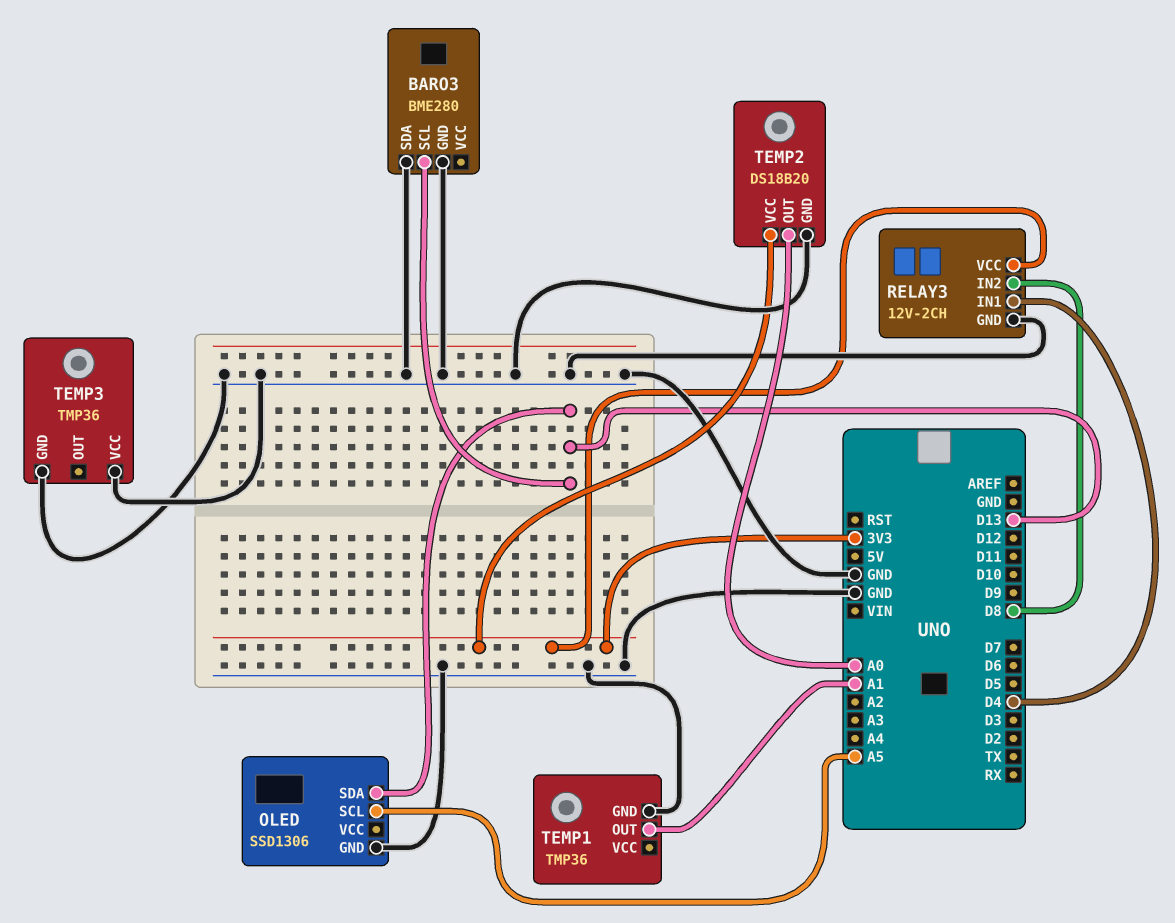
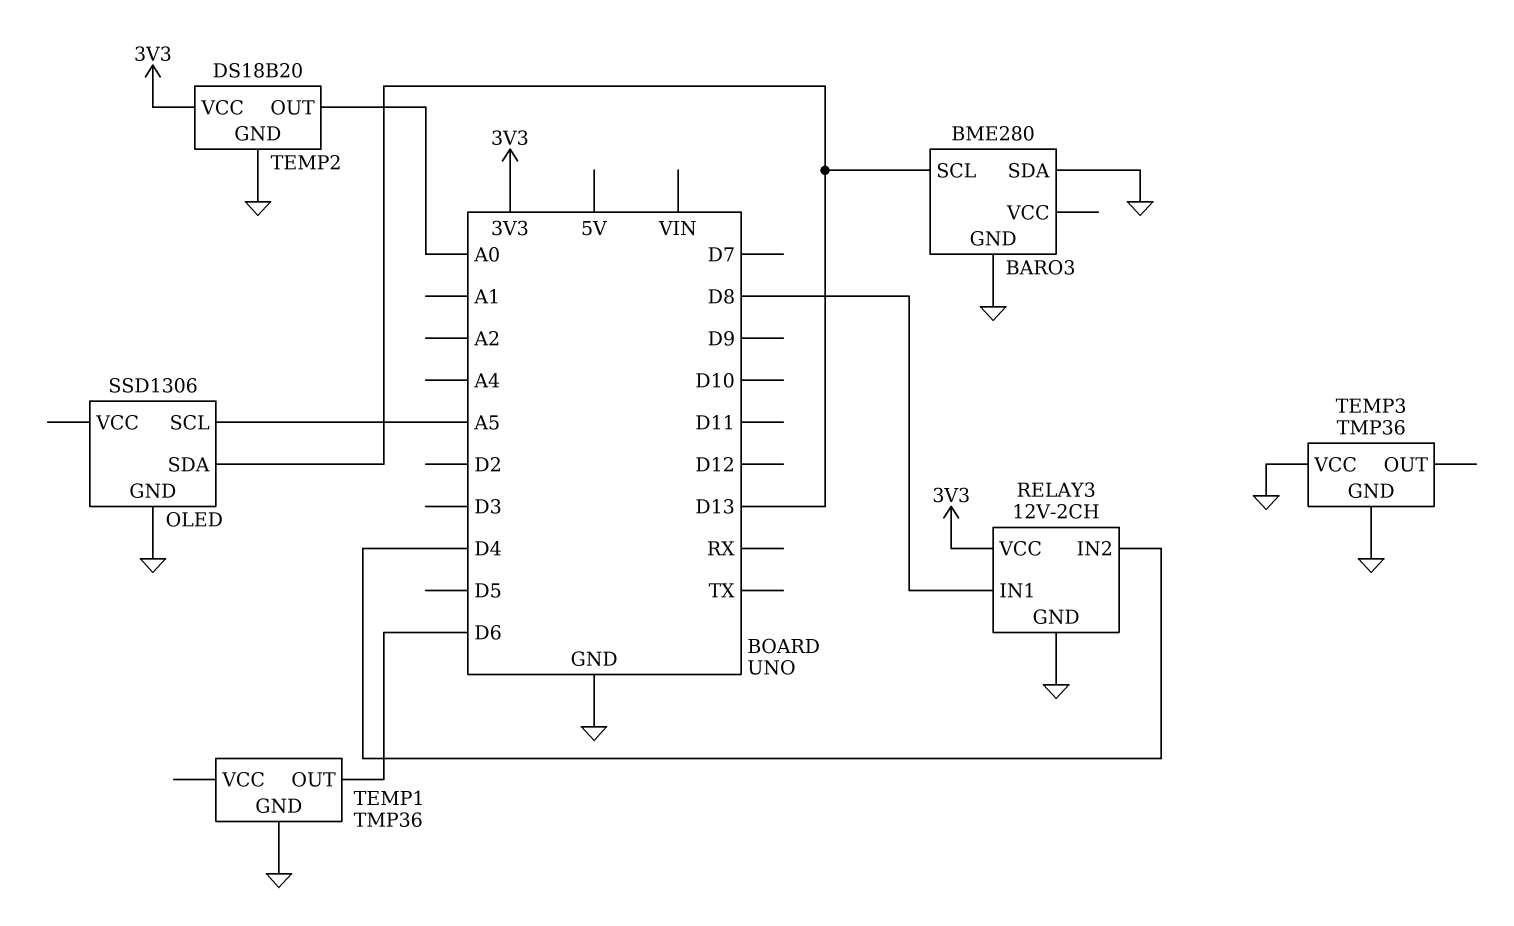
RELAY3 pin IN1: D4 -> D8
RELAY3 pin IN2: D8 -> D4
TEMP1 pin OUT: A1 -> D6

